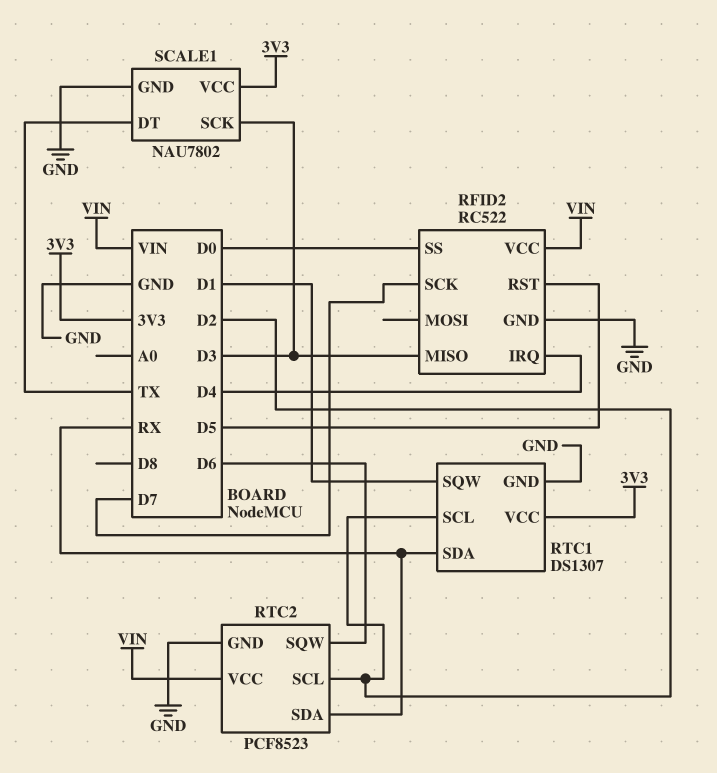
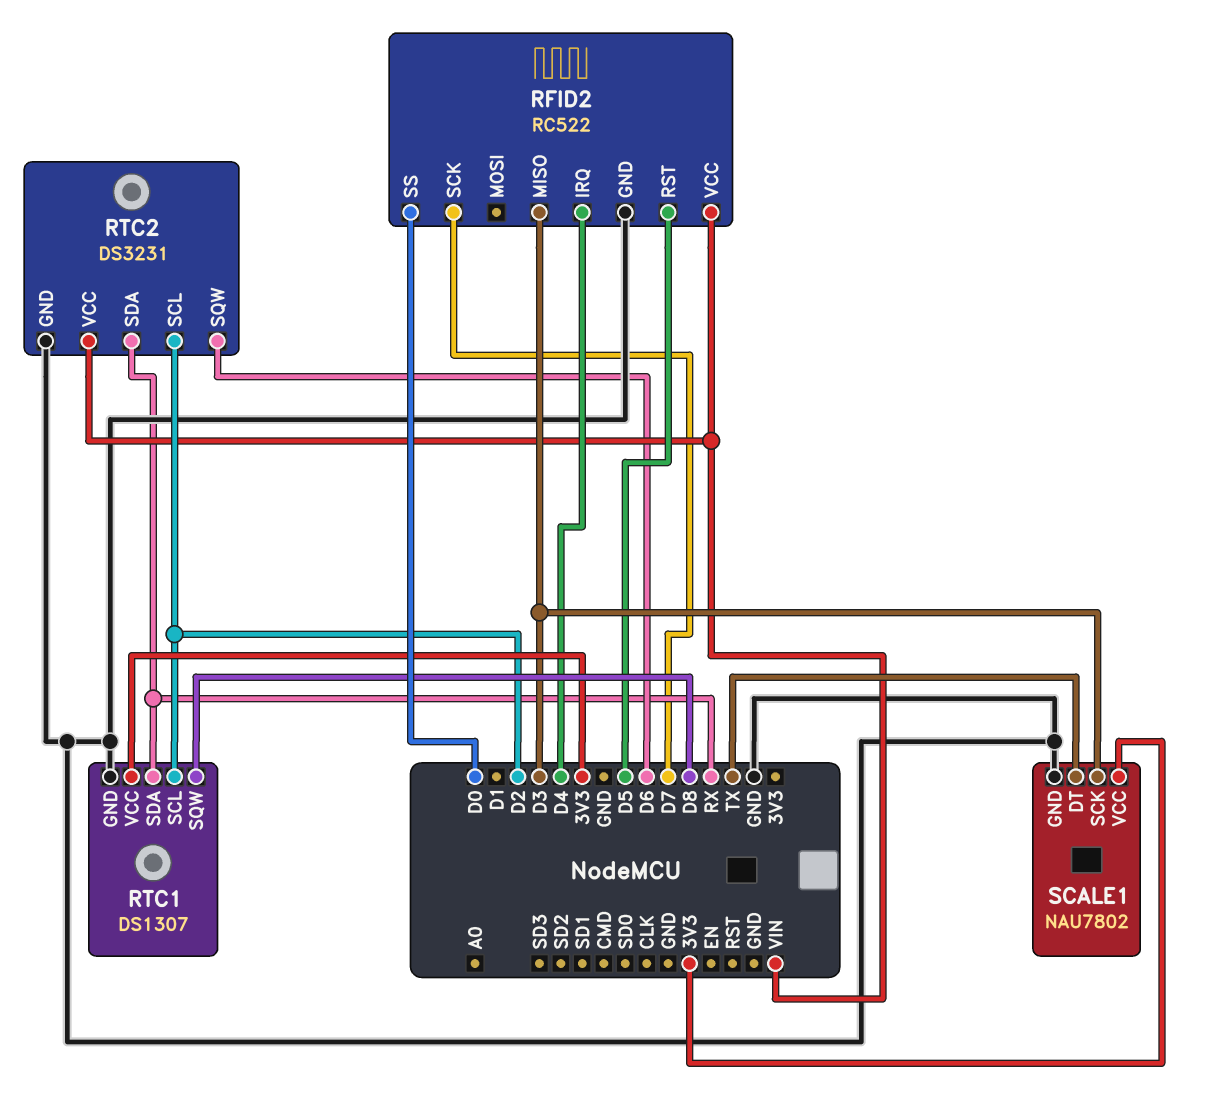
RTC1 pin SQW: D1 -> D8
RTC2: PCF8523 -> DS3231

